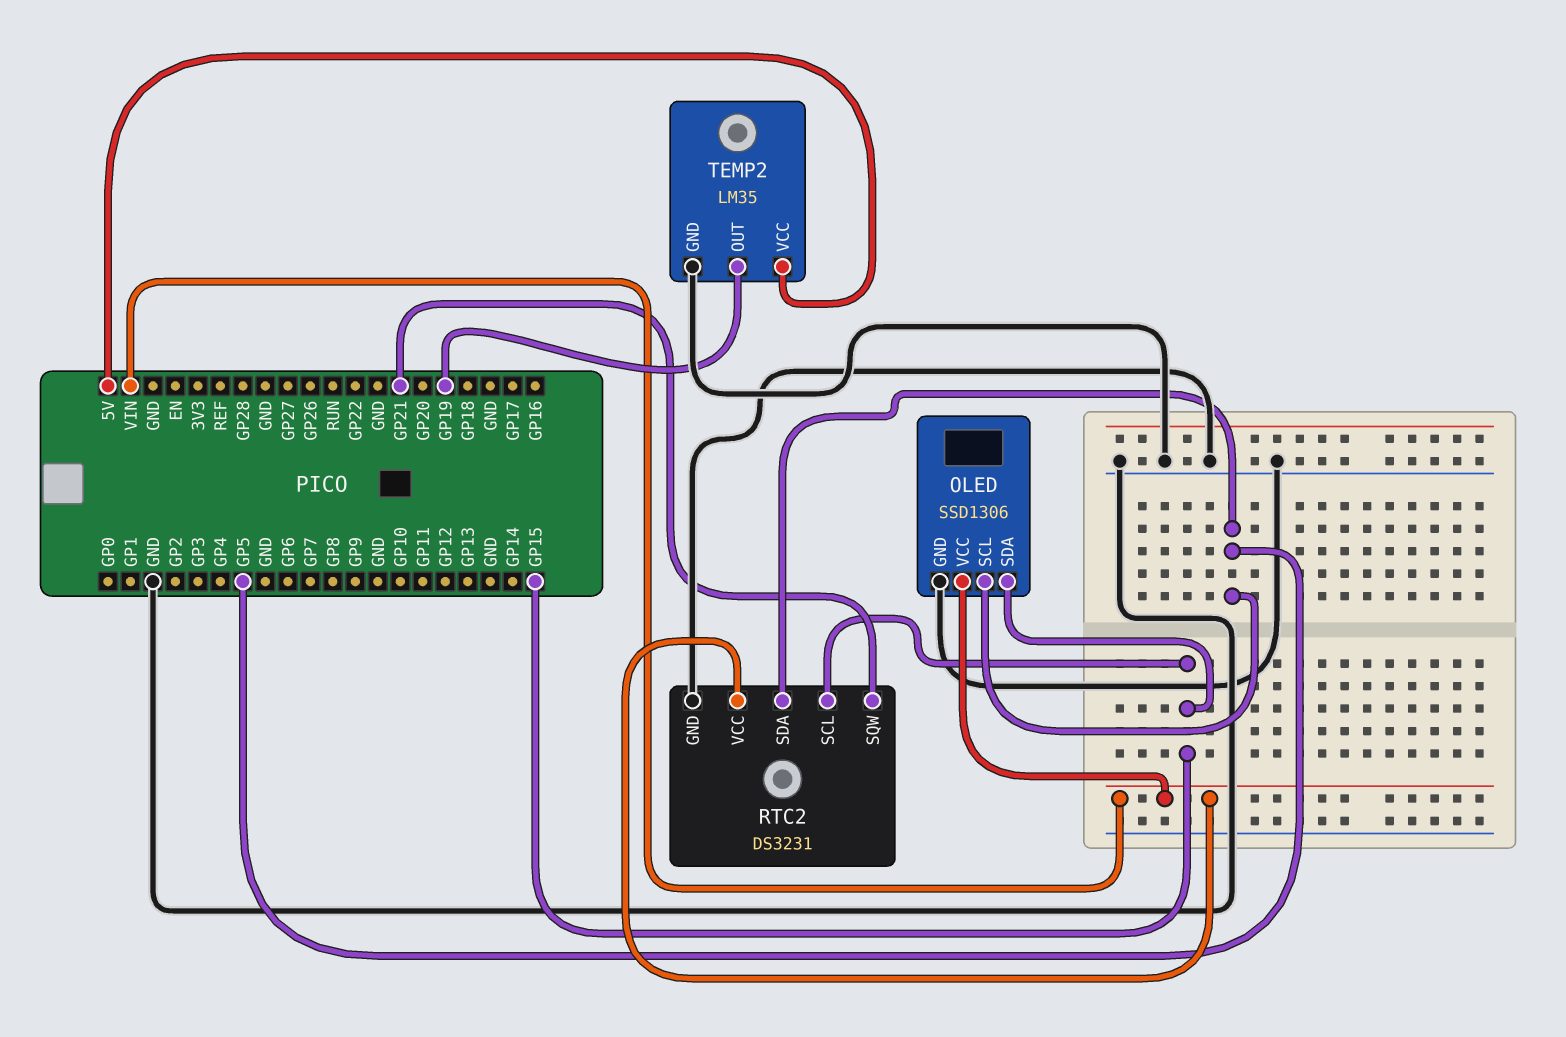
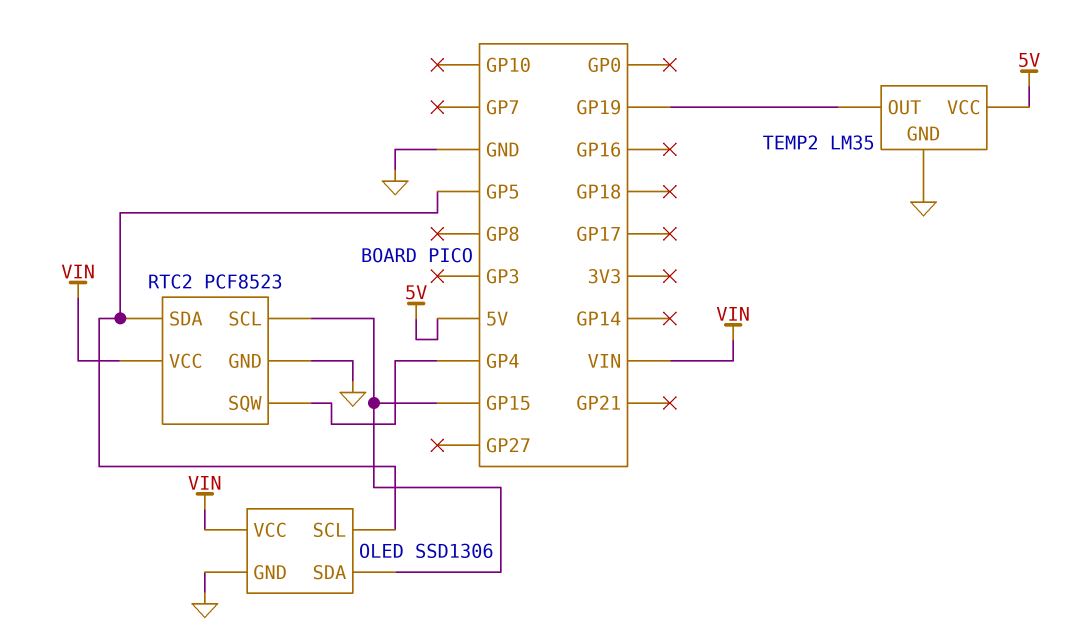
RTC2: DS3231 -> PCF8523
RTC2 pin SQW: GP21 -> GP4

